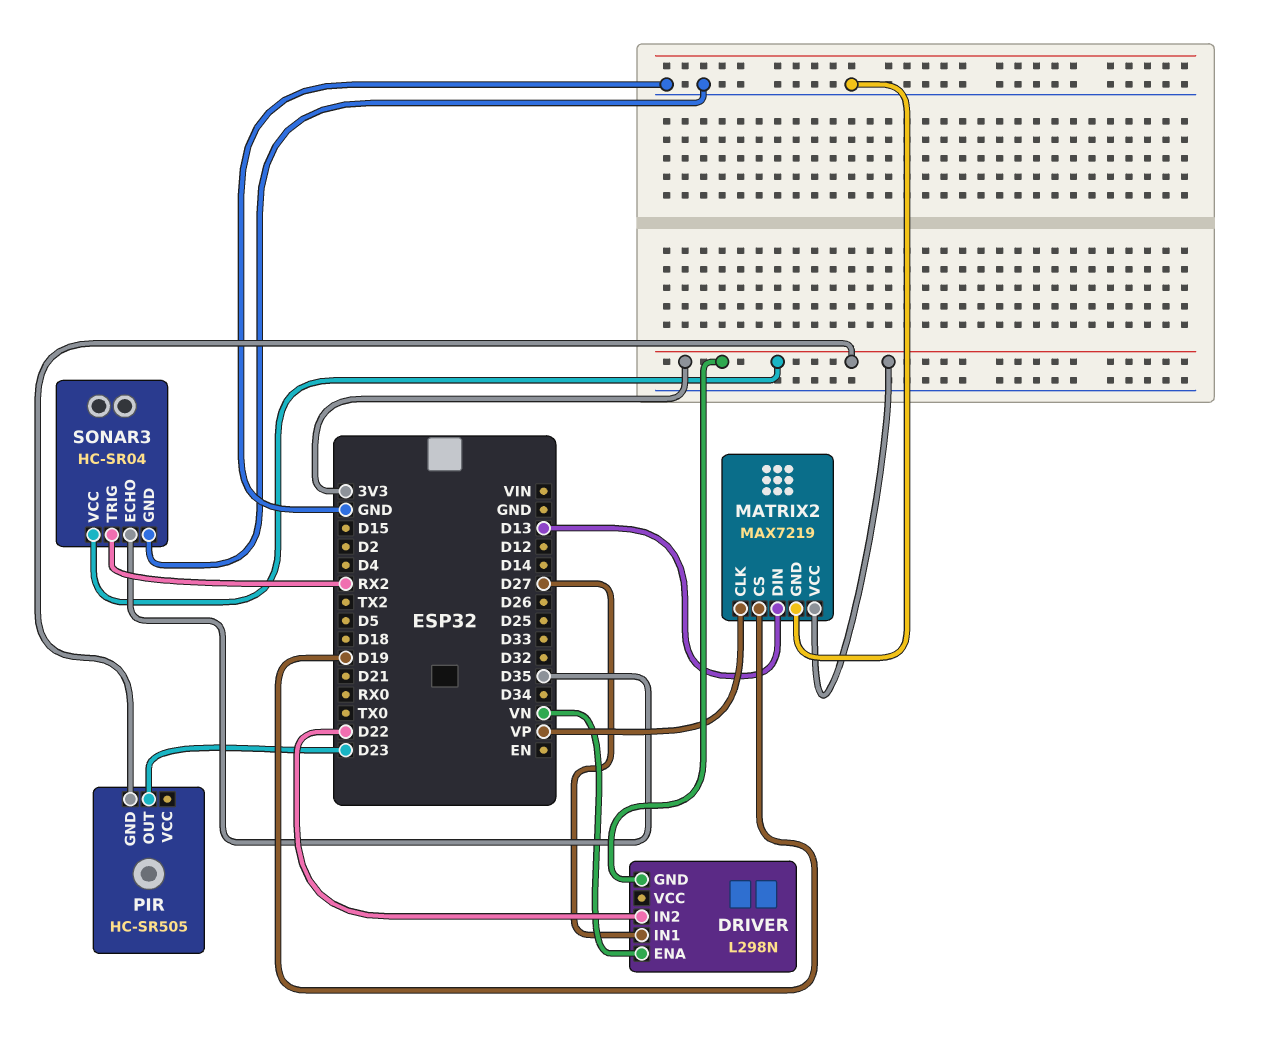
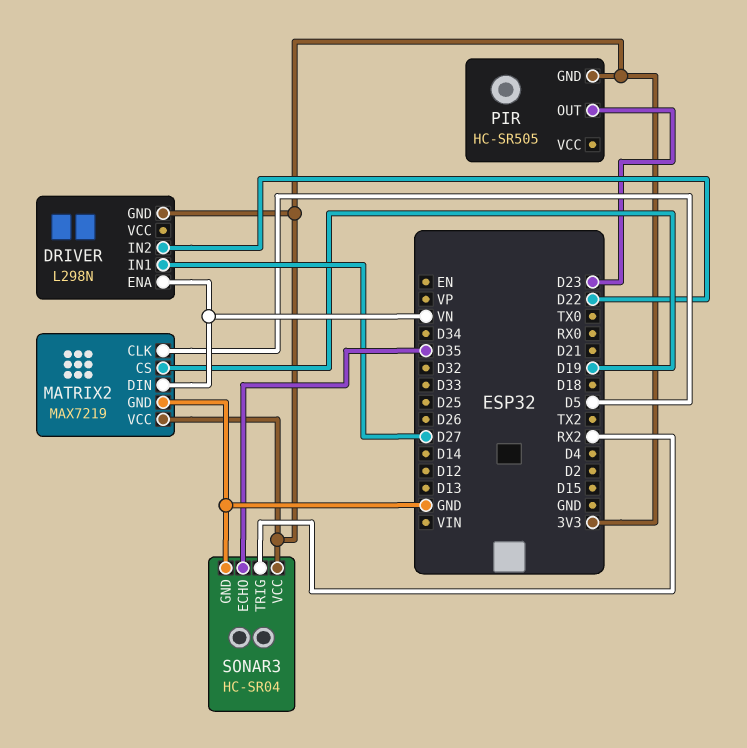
MATRIX2 pin CLK: VP -> D5
MATRIX2 pin DIN: D13 -> VN

